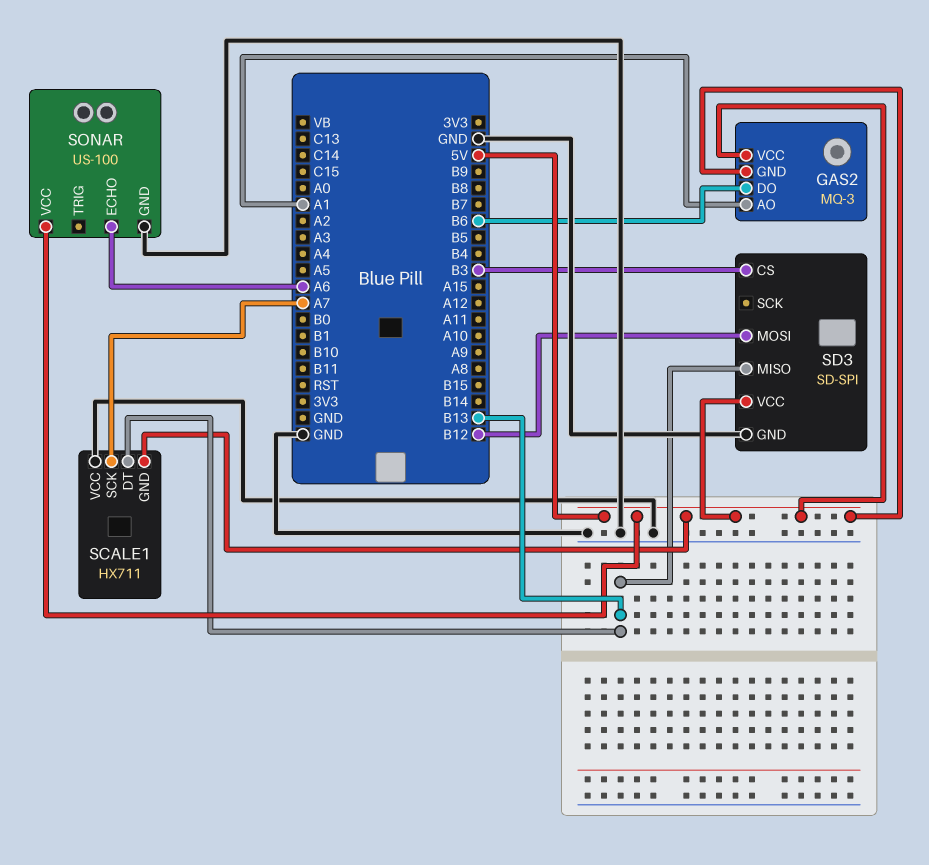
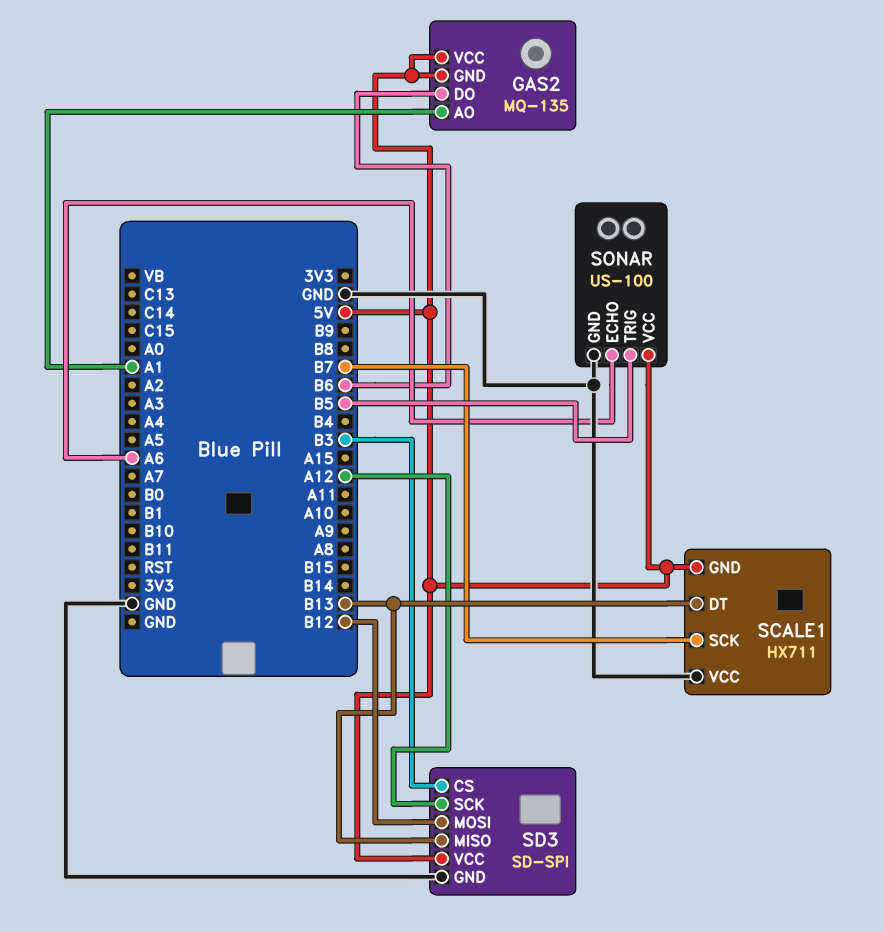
GAS2: MQ-3 -> MQ-135
SCALE1 pin SCK: A7 -> B7
SD3 pin SCK: none -> A12
SONAR pin TRIG: none -> B5

